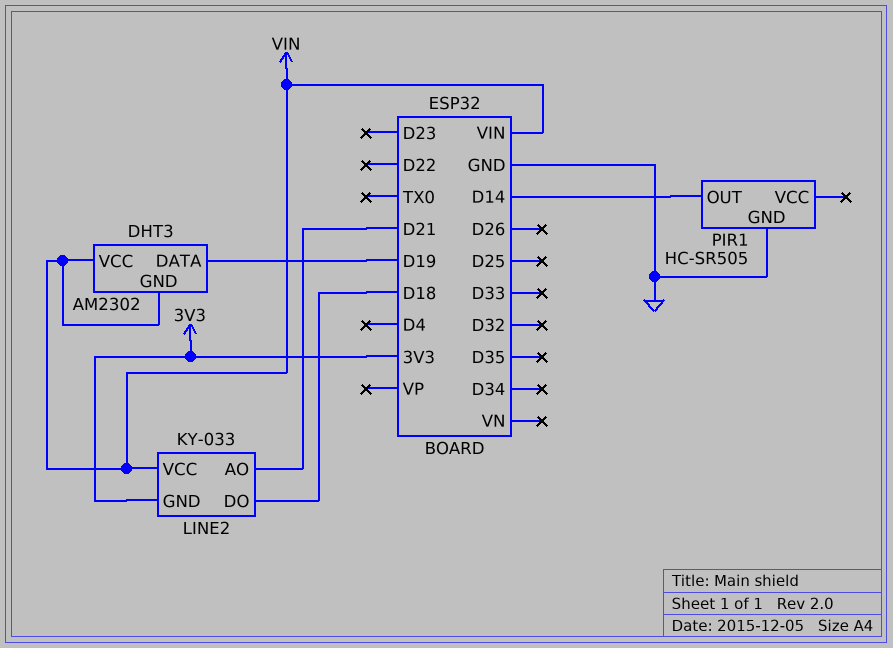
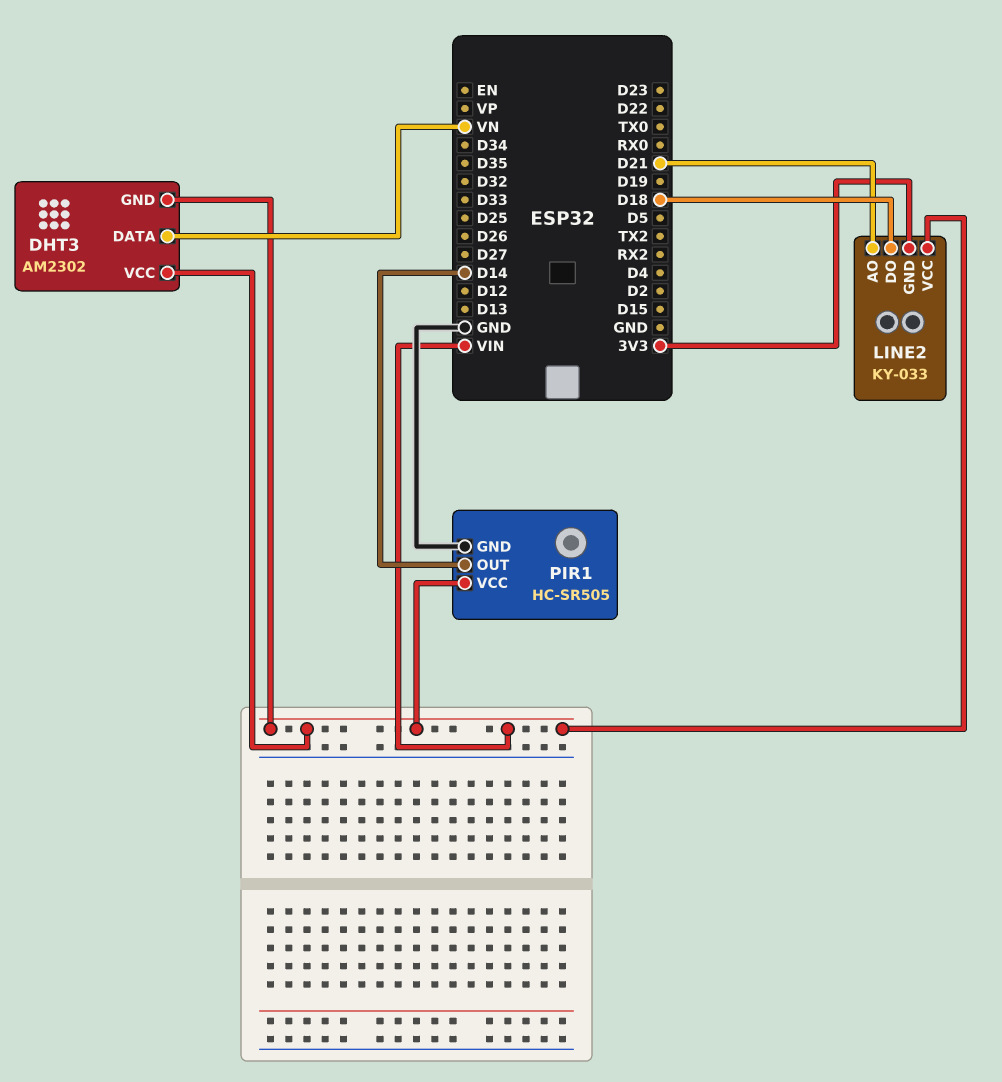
DHT3 pin DATA: D19 -> VN
PIR1 pin VCC: none -> VIN

